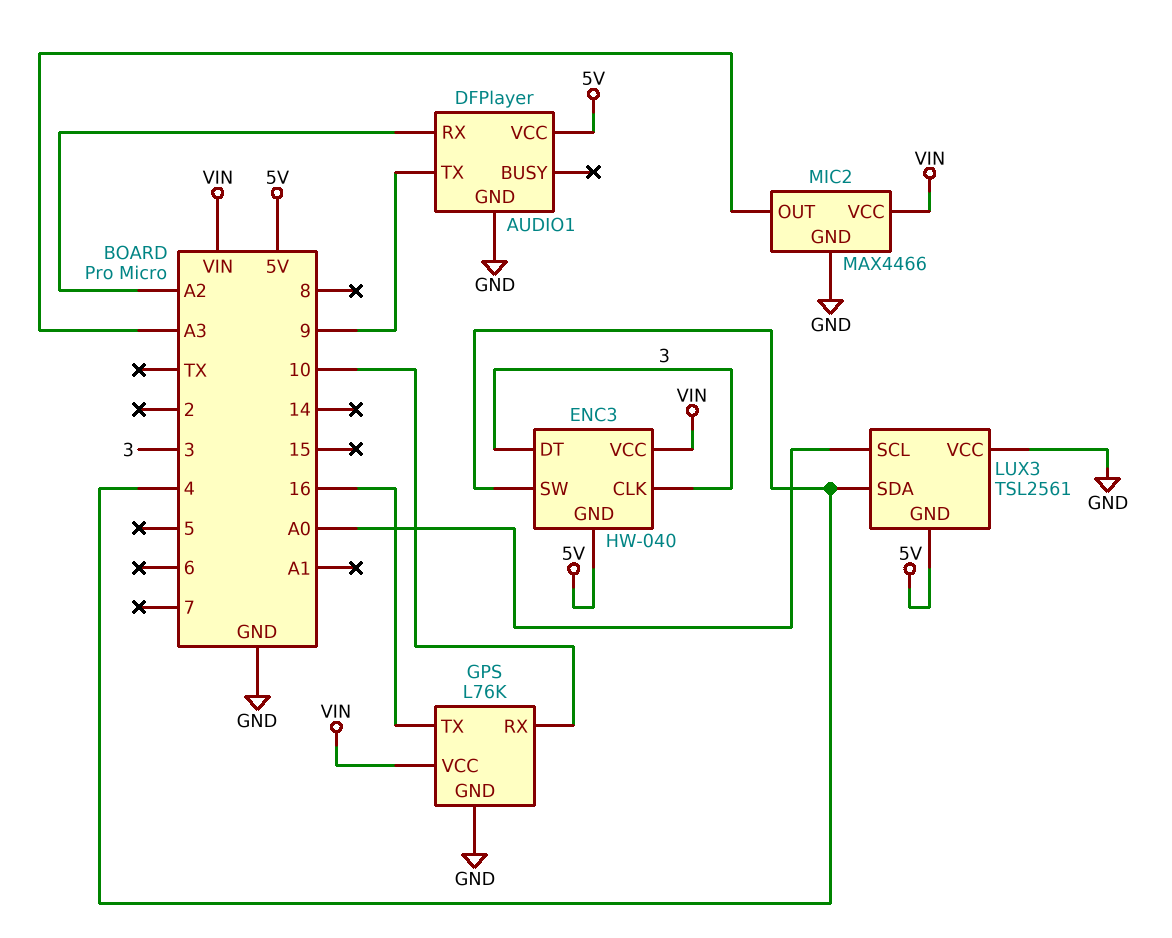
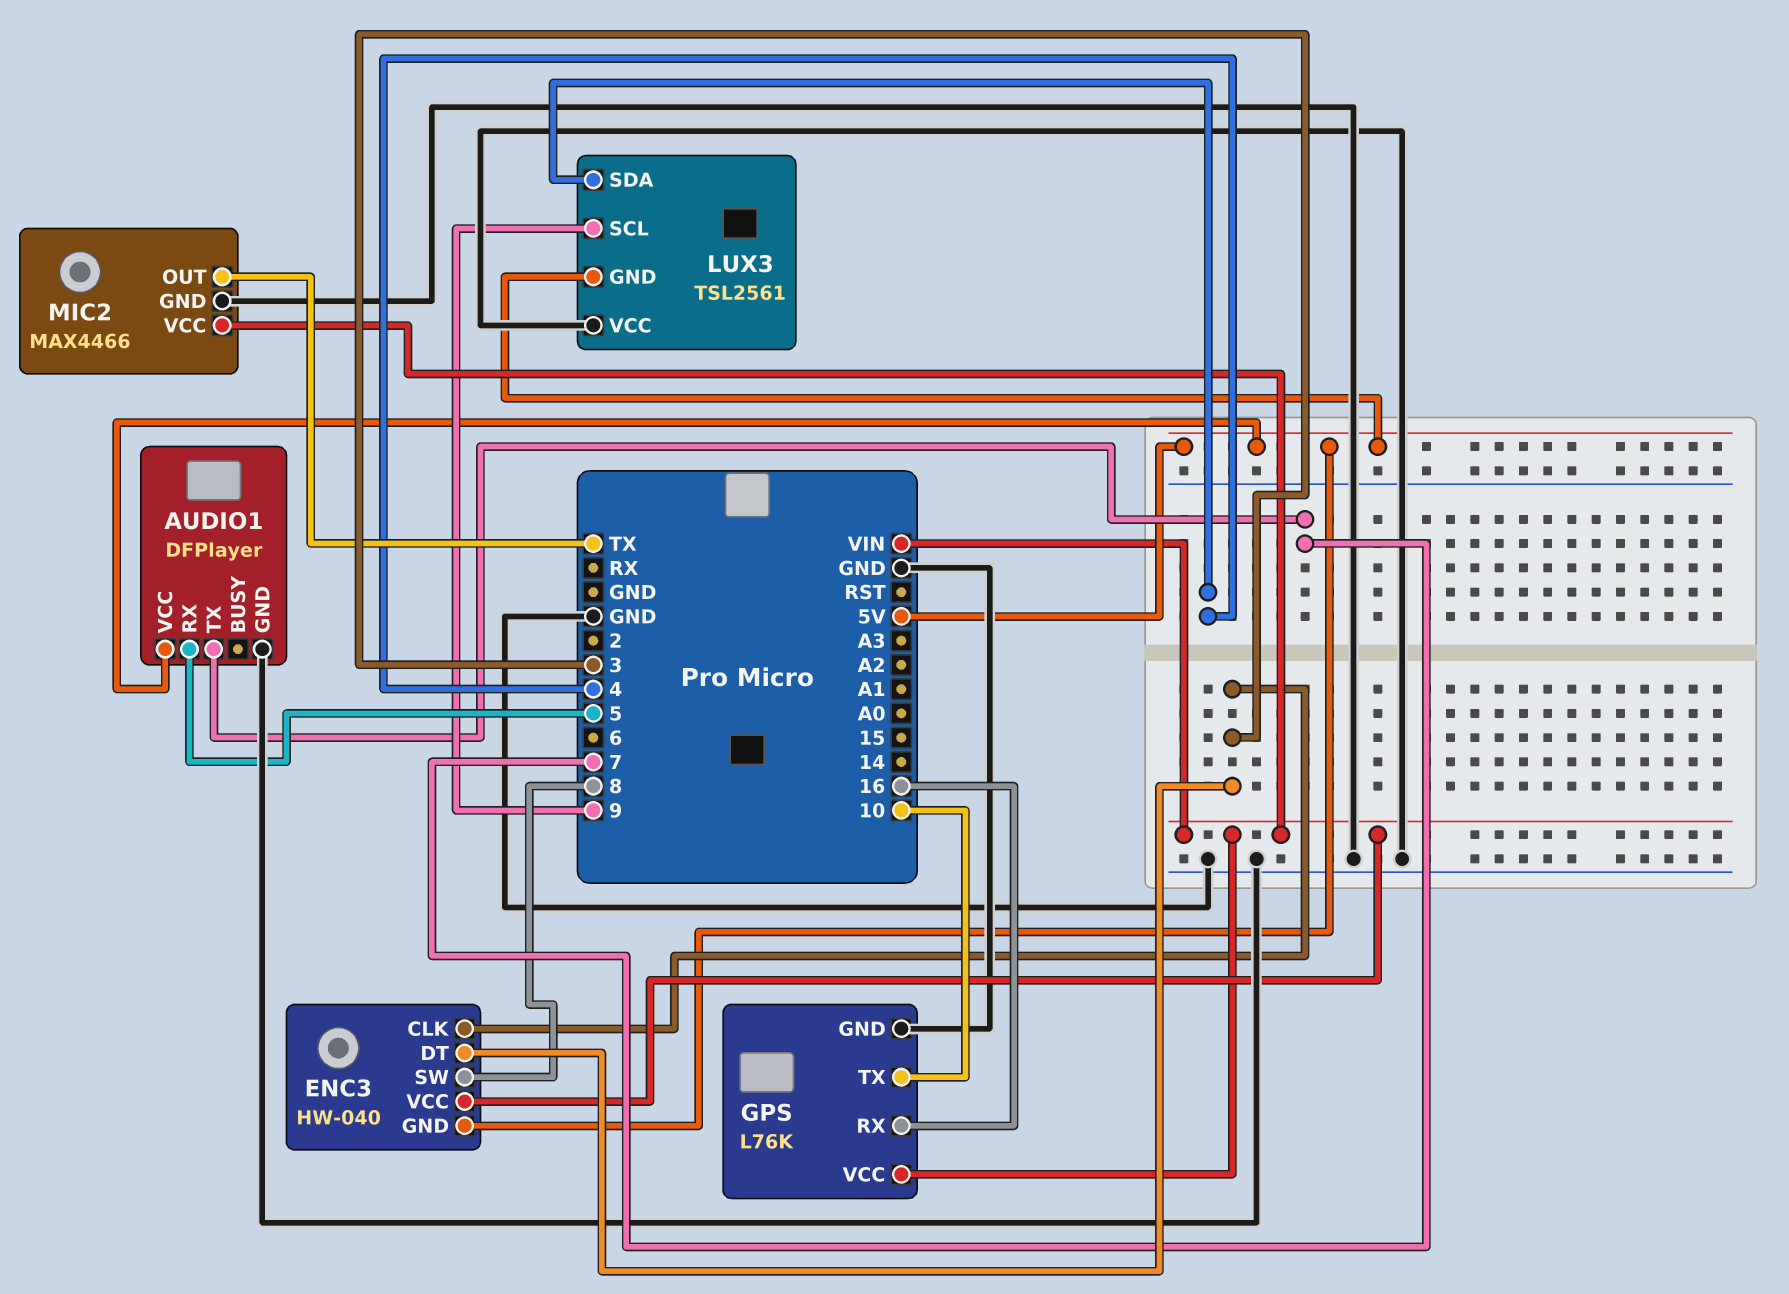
AUDIO1 pin RX: A2 -> 5
AUDIO1 pin TX: 9 -> 7
ENC3 pin SW: 4 -> 8
GPS pin RX: 10 -> 16
GPS pin TX: 16 -> 10
LUX3 pin SCL: A0 -> 9
MIC2 pin OUT: A3 -> TX

